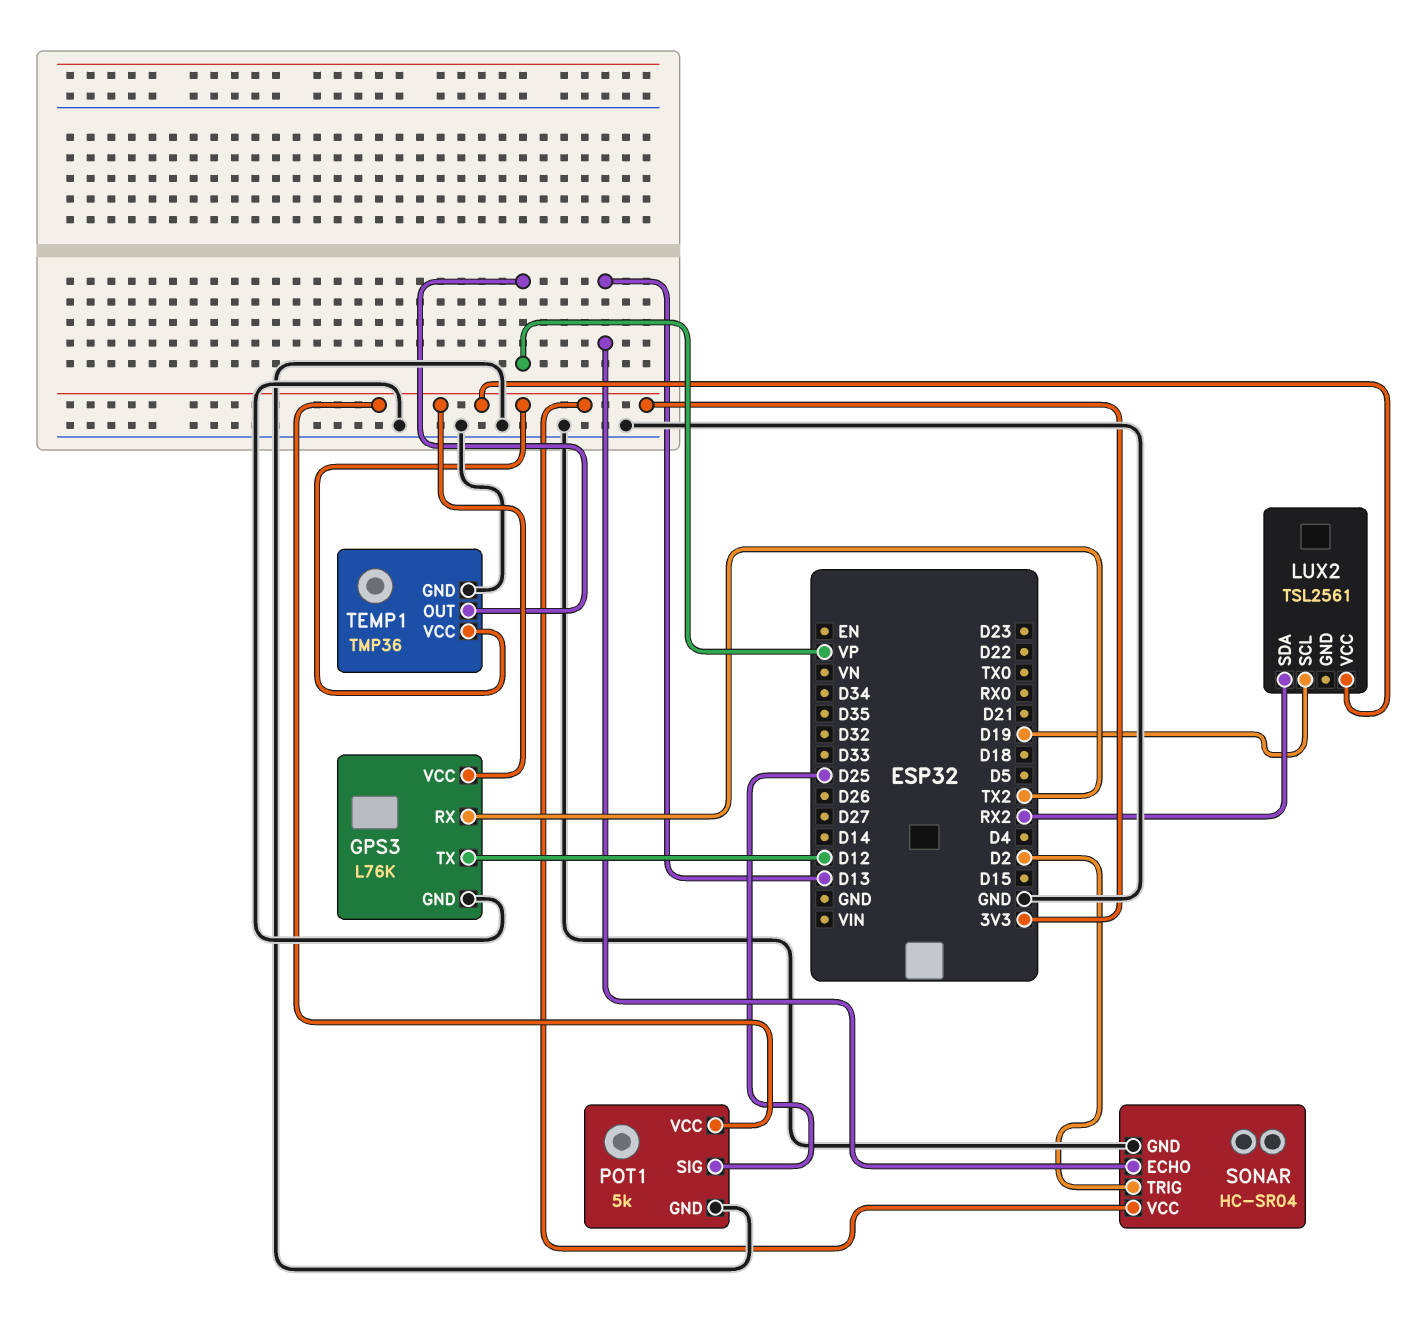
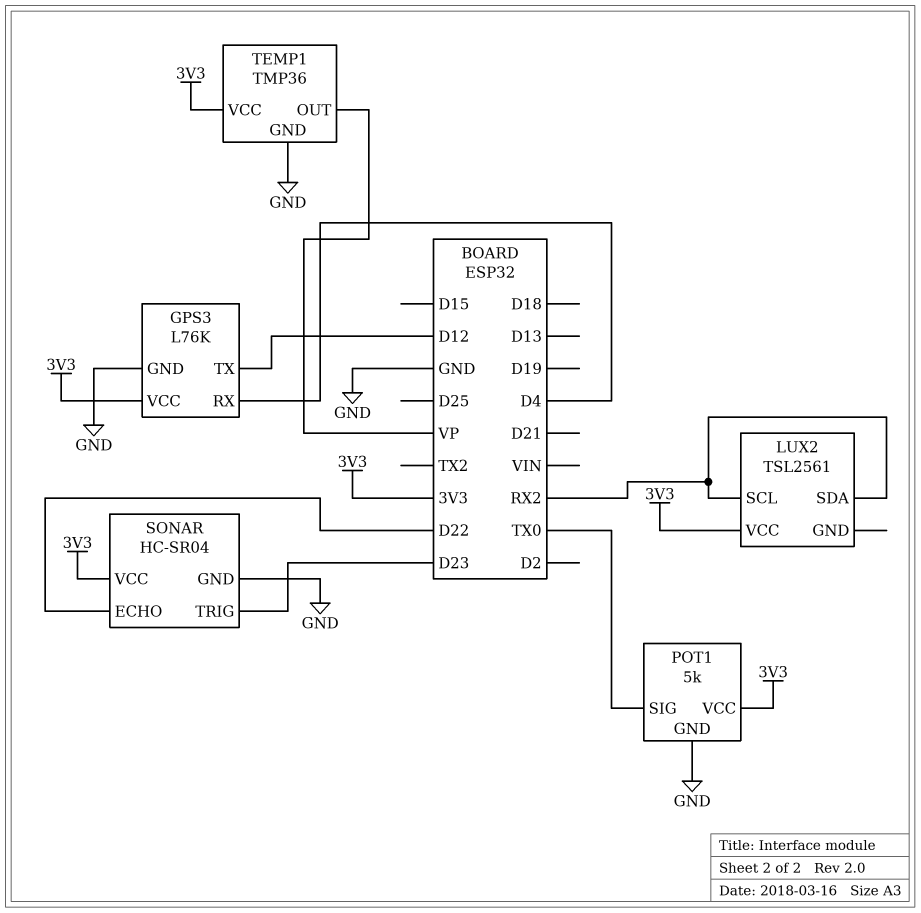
GPS3 pin RX: TX2 -> D4
LUX2 pin SCL: D19 -> RX2
POT1 pin SIG: D25 -> TX0
SONAR pin ECHO: D13 -> D22
SONAR pin TRIG: D2 -> D23

